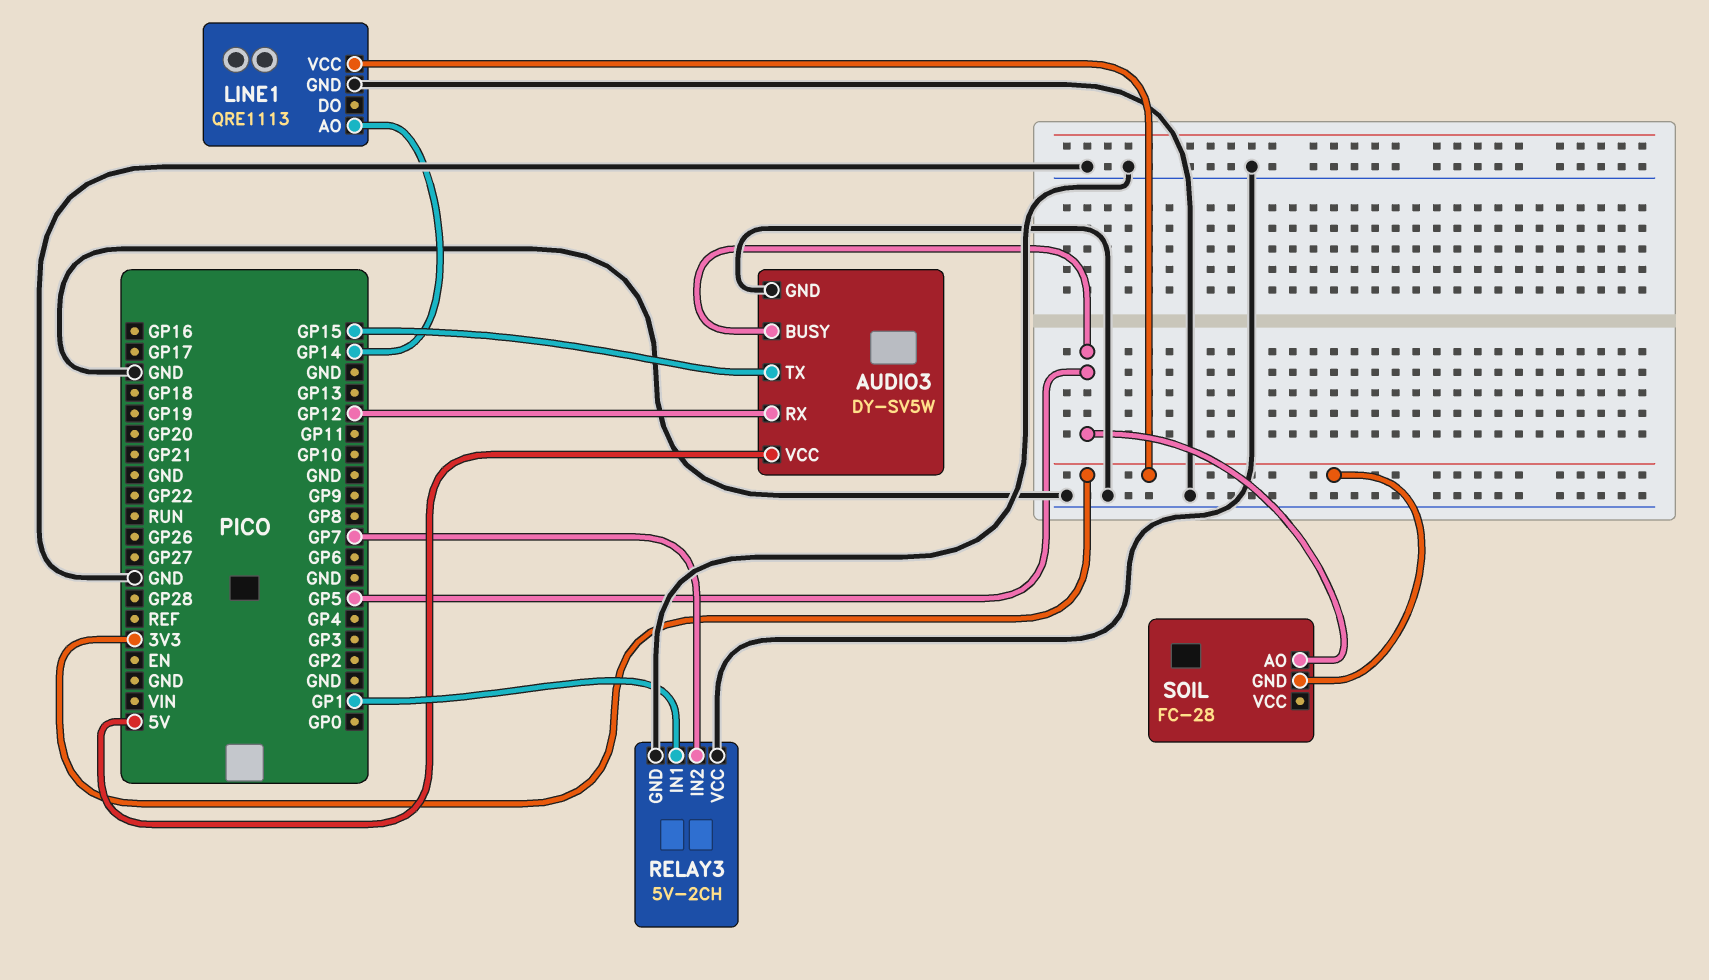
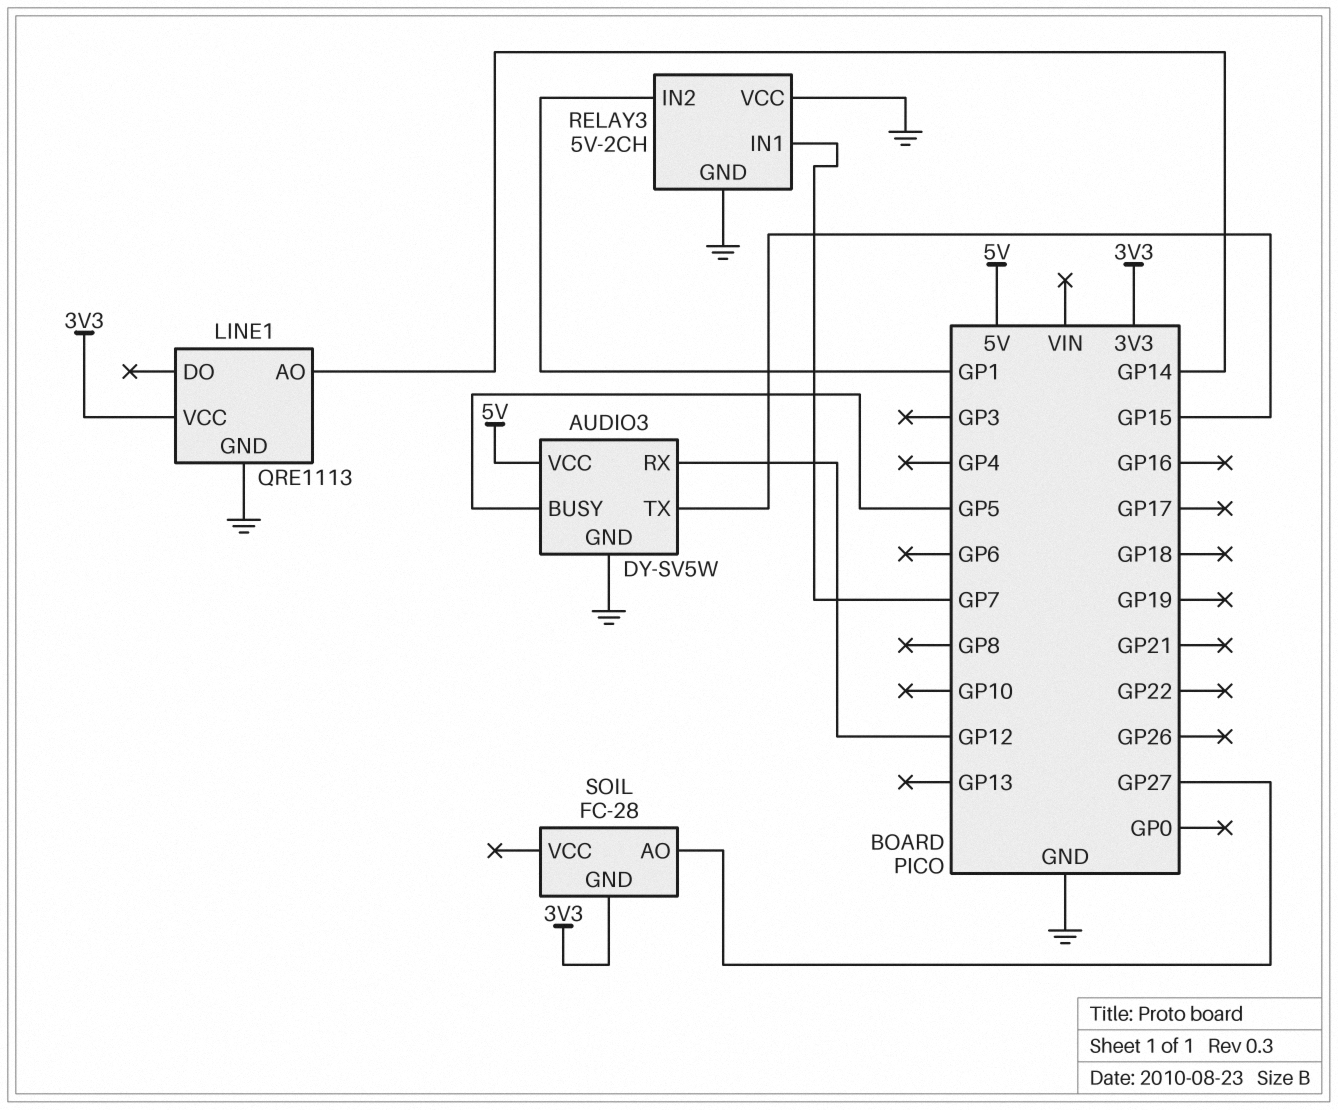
RELAY3 pin IN1: GP1 -> GP7
RELAY3 pin IN2: GP7 -> GP1
SOIL pin AO: GP5 -> GP27

